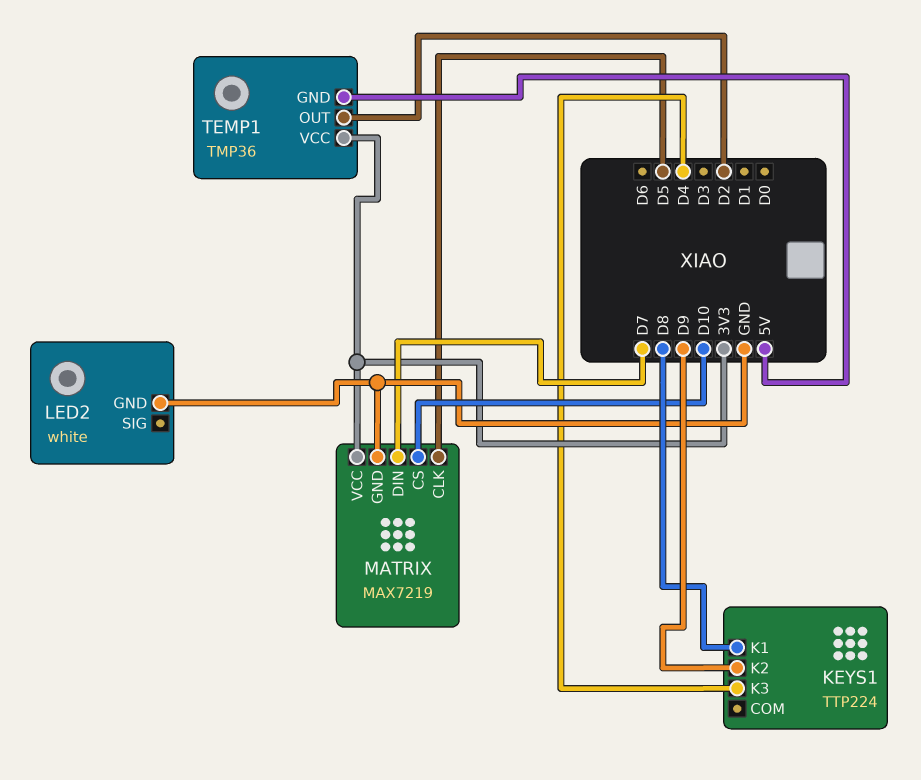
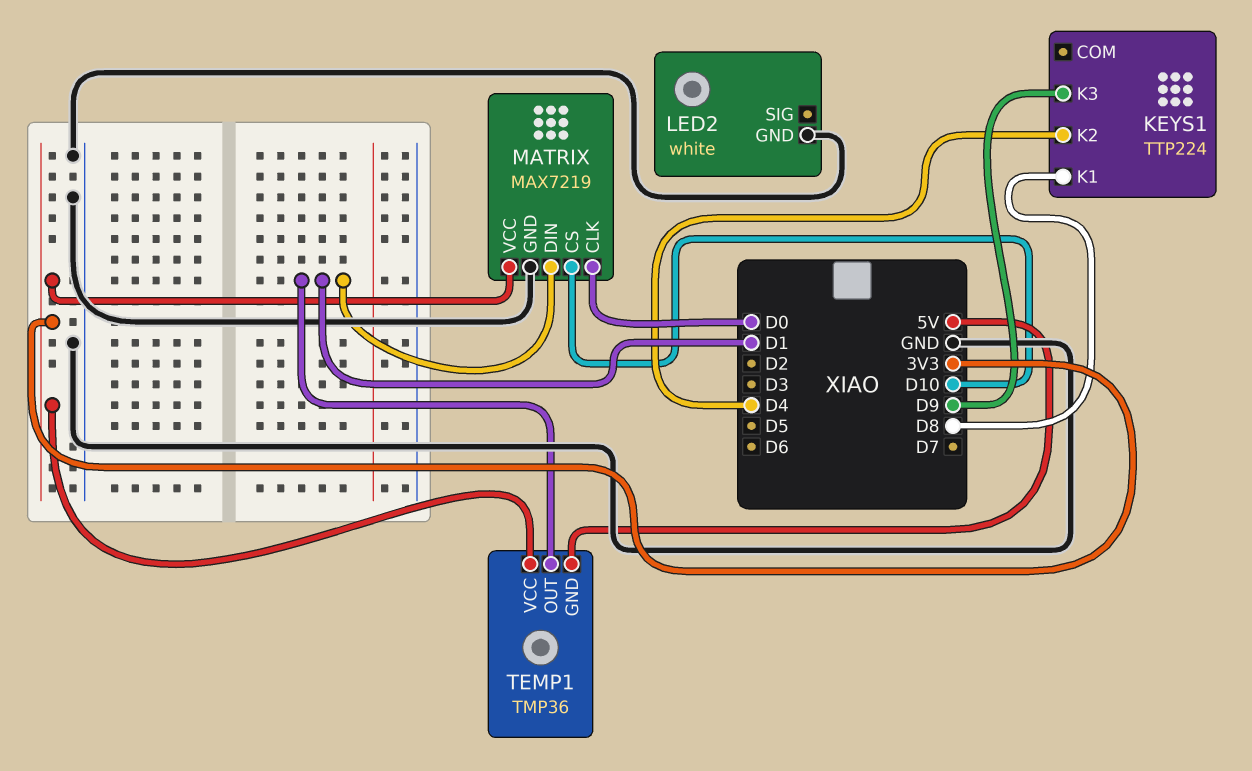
KEYS1 pin K2: D9 -> D4
KEYS1 pin K3: D4 -> D9
MATRIX pin CLK: D5 -> D0
MATRIX pin DIN: D7 -> D1
TEMP1 pin OUT: D2 -> D1

